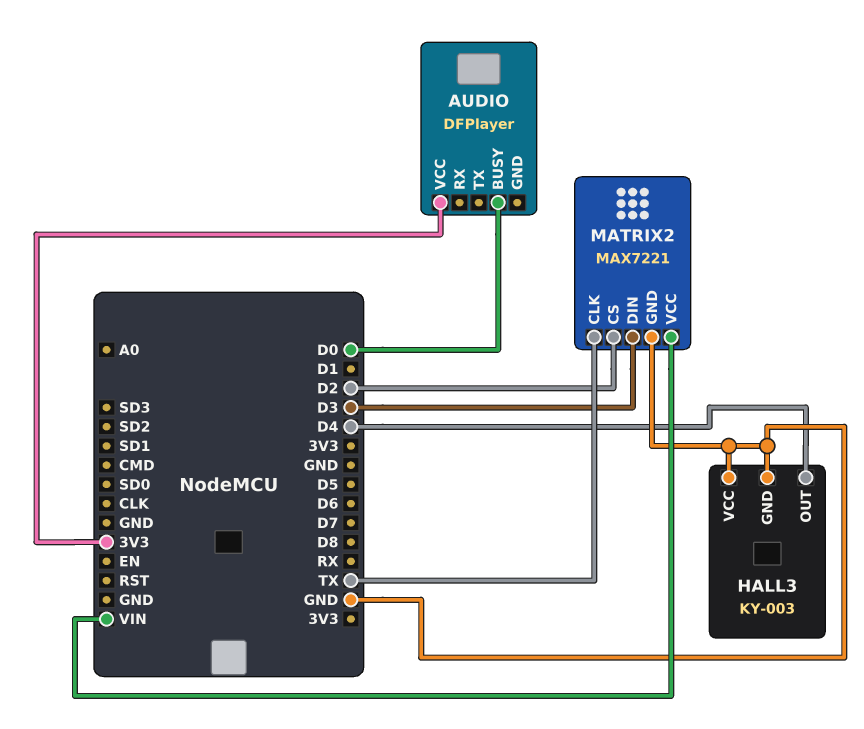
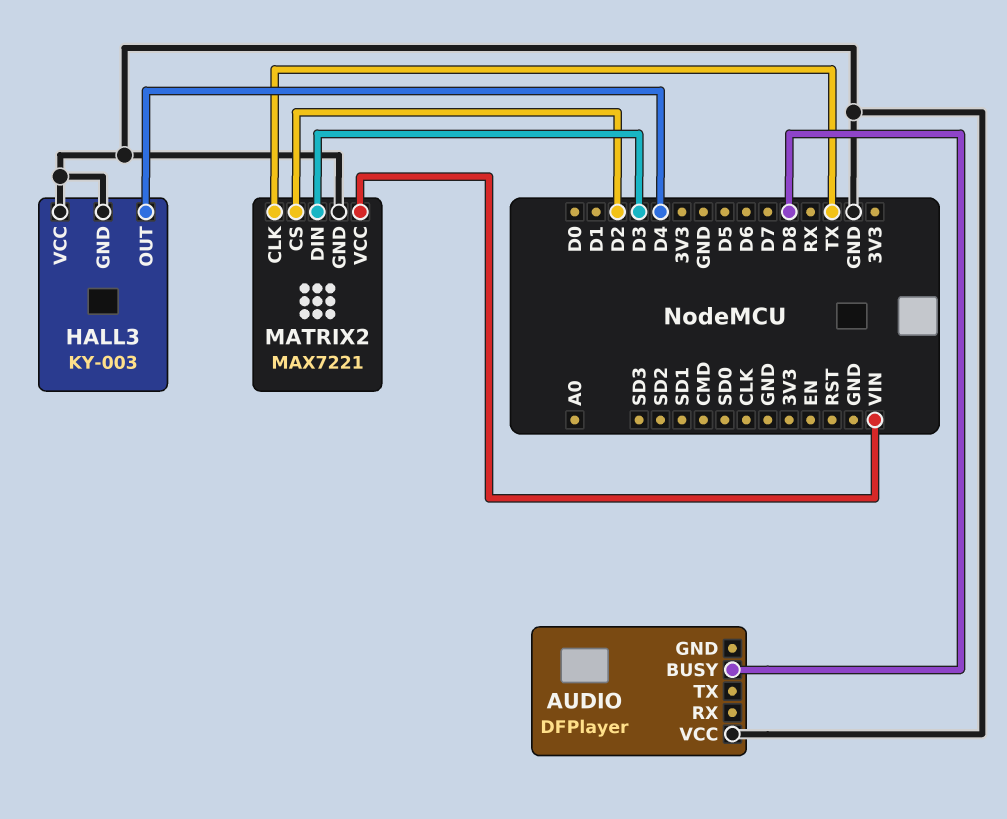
AUDIO pin BUSY: D0 -> D8
AUDIO pin VCC: 3V3 -> GND

